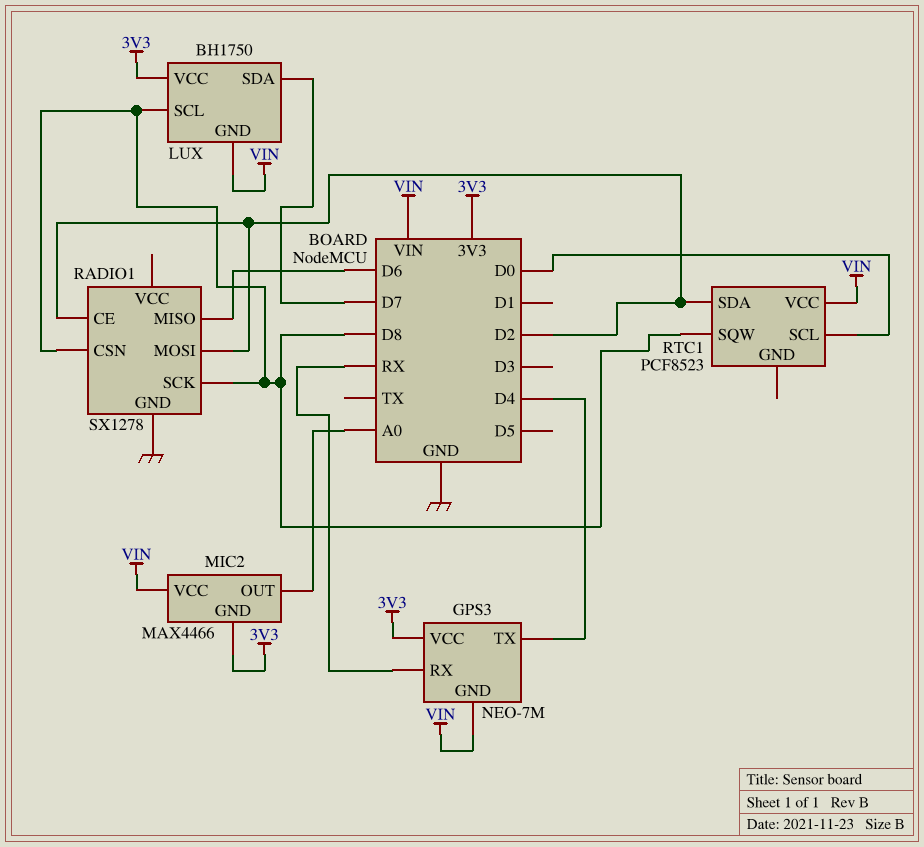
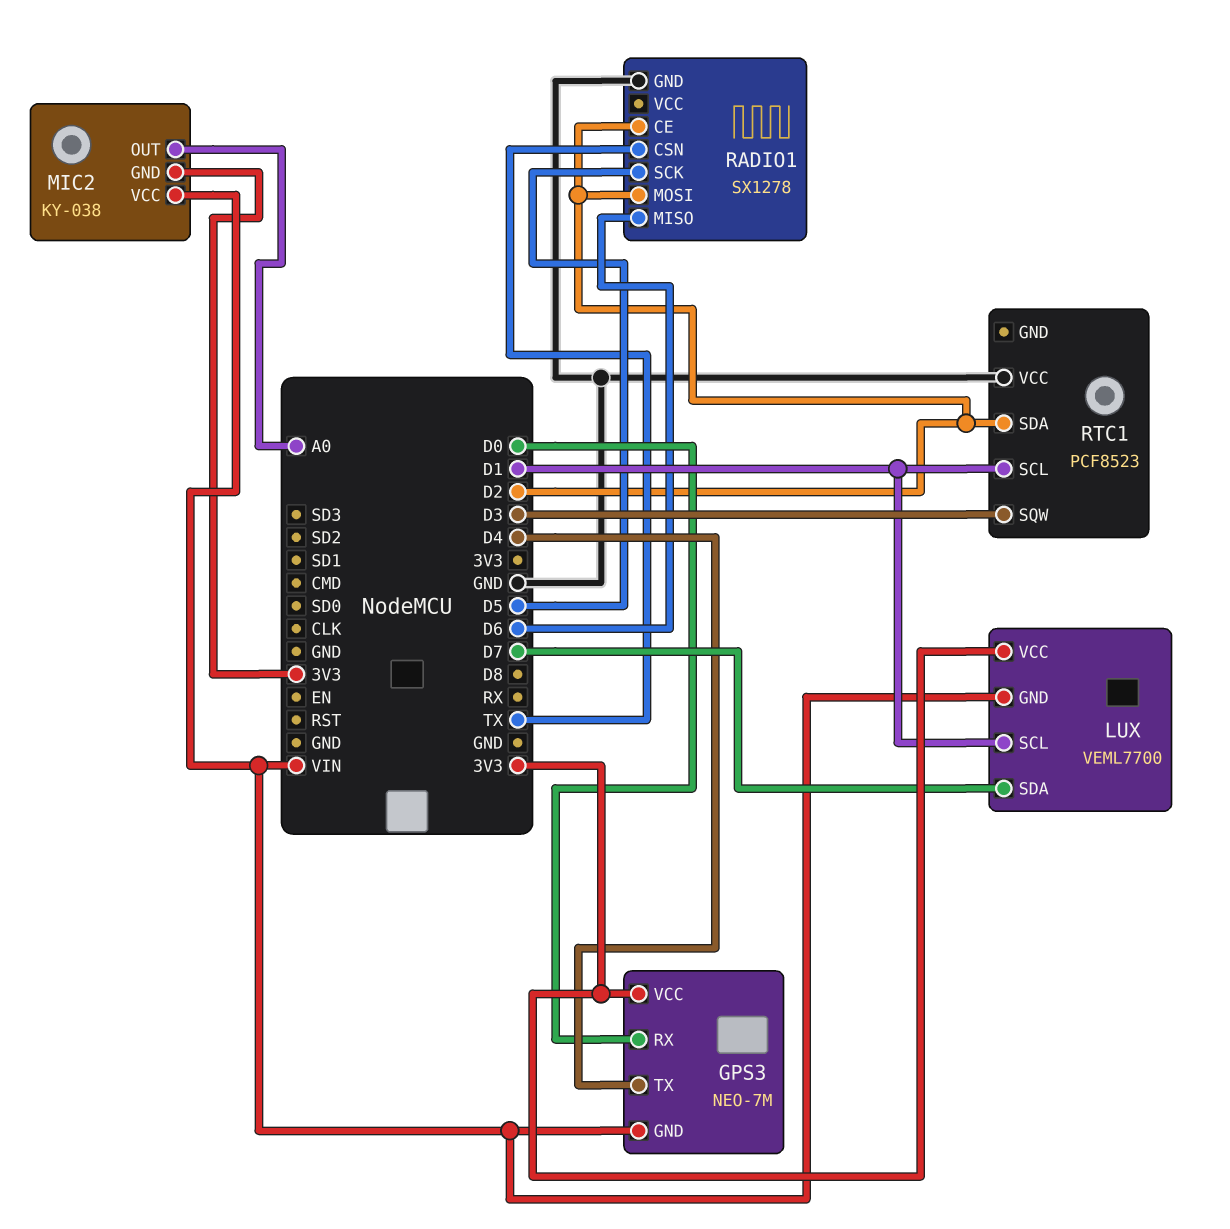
GPS3 pin RX: RX -> D0
LUX: BH1750 -> VEML7700
LUX pin SCL: D8 -> D1
MIC2: MAX4466 -> KY-038
RADIO1 pin CSN: D8 -> TX
RADIO1 pin SCK: D8 -> D5
RTC1 pin SCL: D0 -> D1
RTC1 pin SQW: D8 -> D3
RTC1 pin VCC: VIN -> GND

